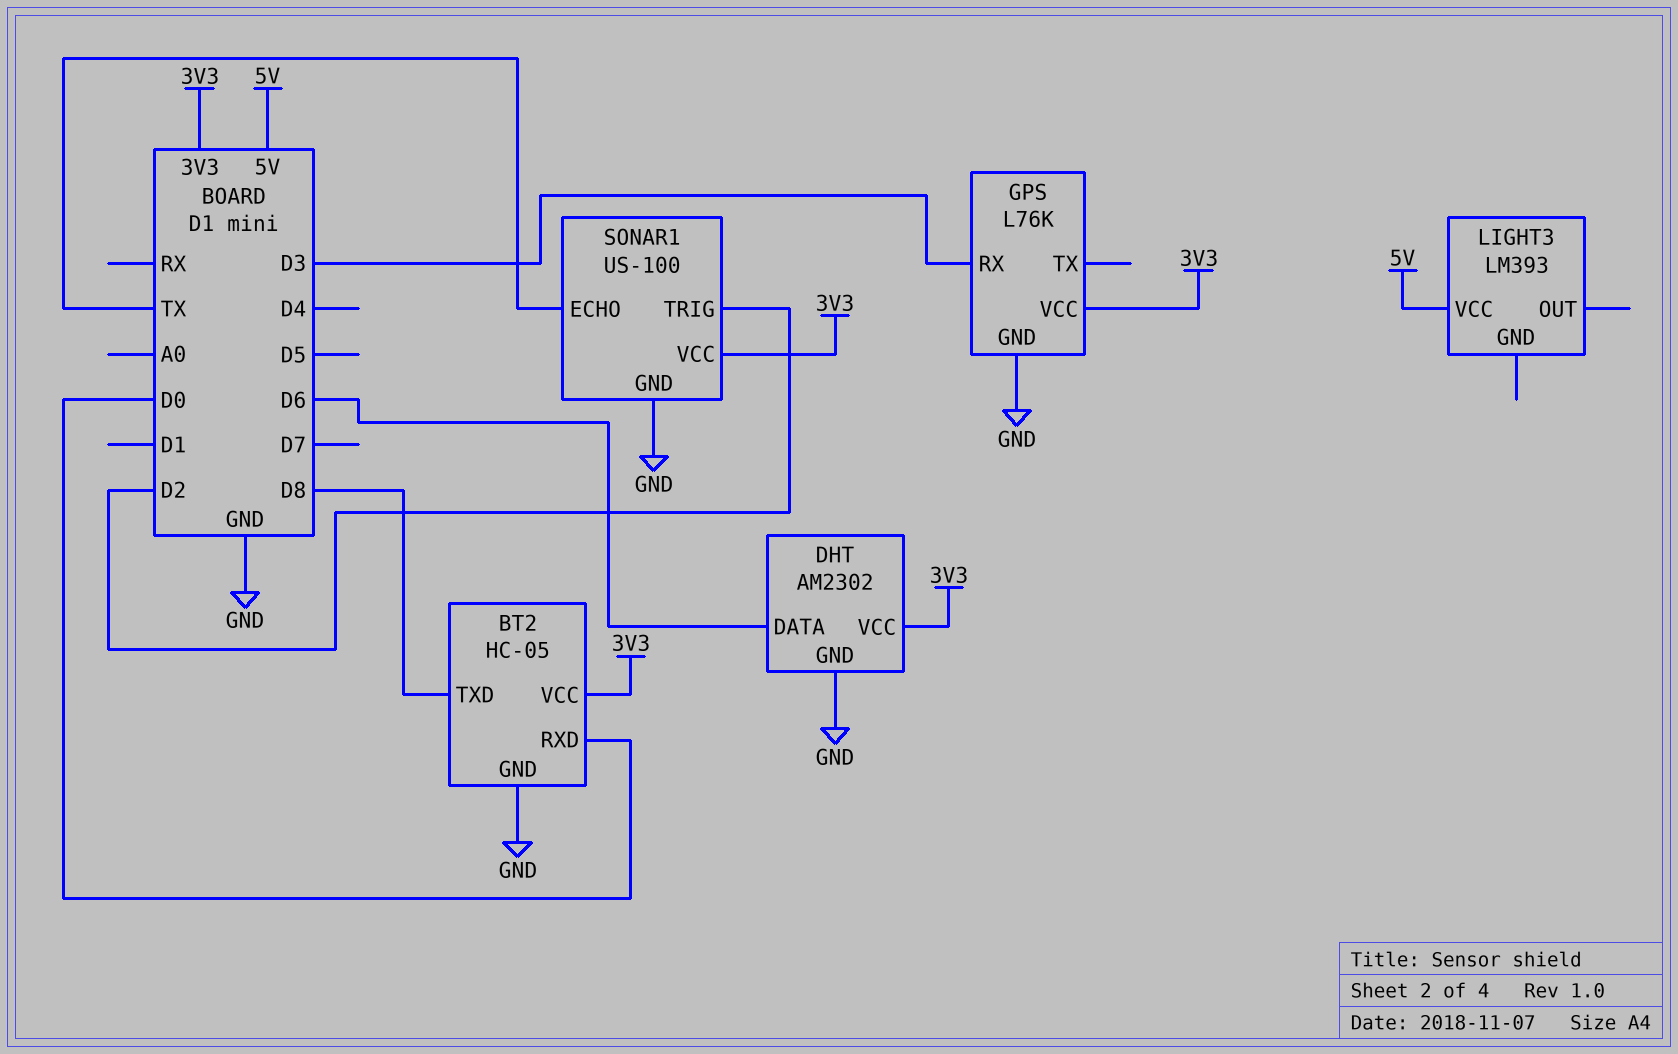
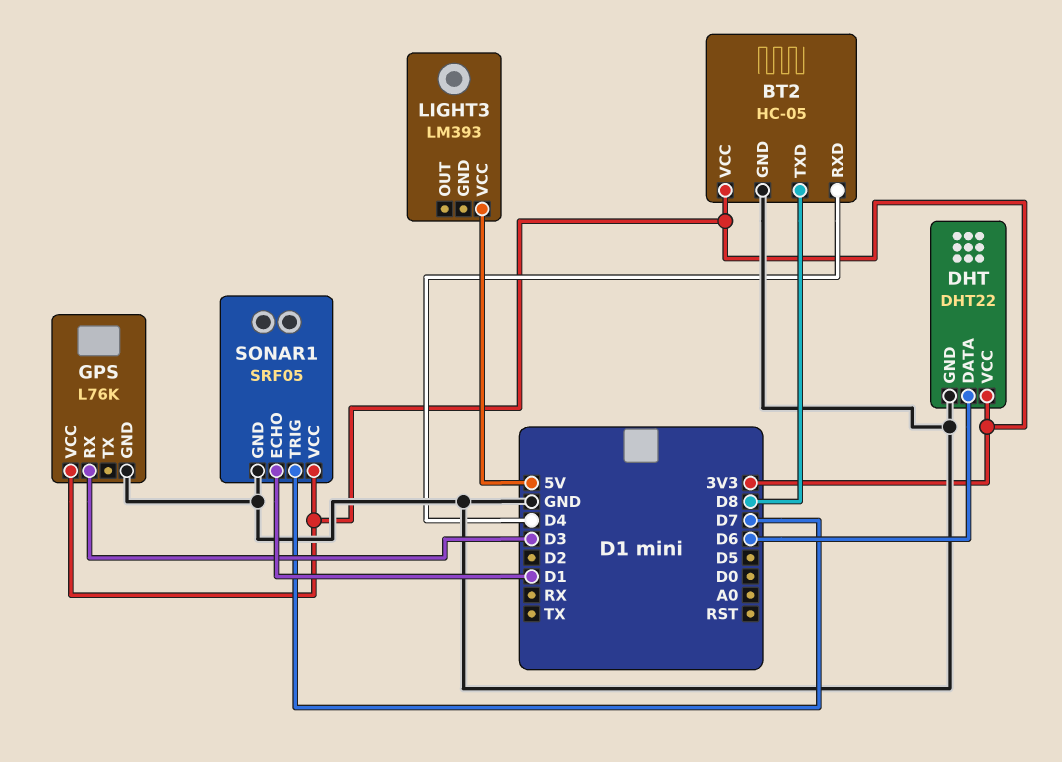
BT2 pin RXD: D0 -> D4
DHT: AM2302 -> DHT22
SONAR1: US-100 -> SRF05
SONAR1 pin ECHO: TX -> D1
SONAR1 pin TRIG: D2 -> D7

